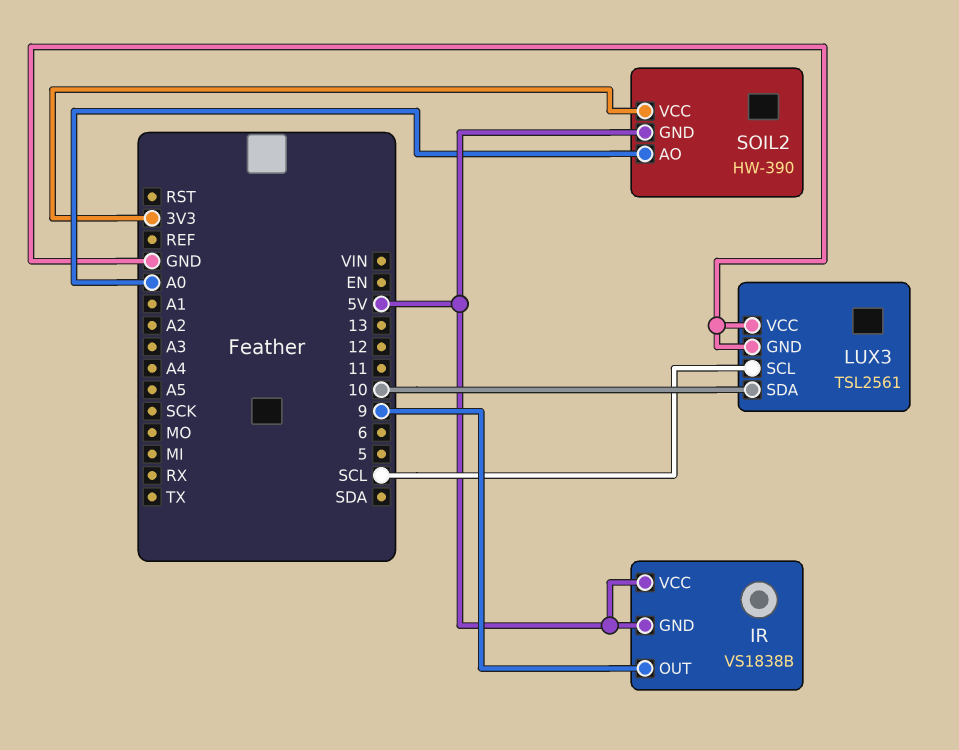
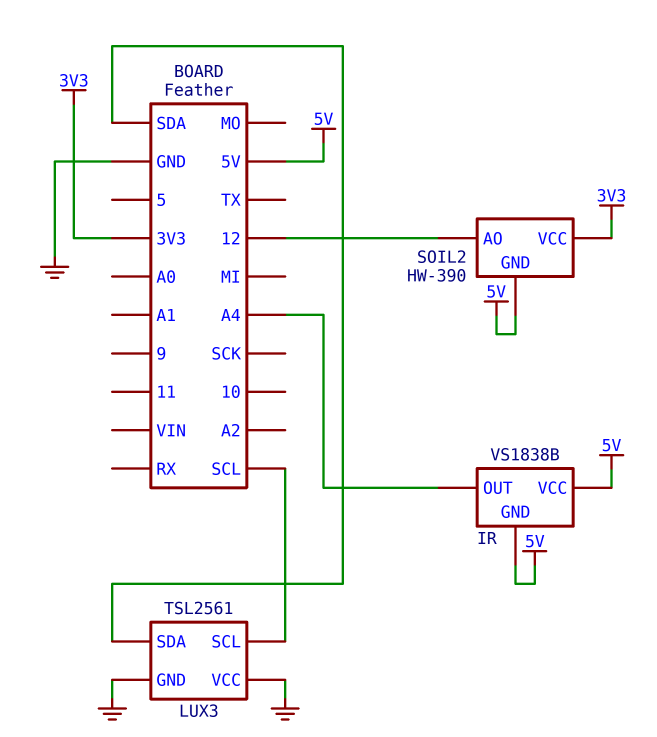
IR pin OUT: 9 -> A4
LUX3 pin SDA: 10 -> SDA
SOIL2 pin AO: A0 -> 12

